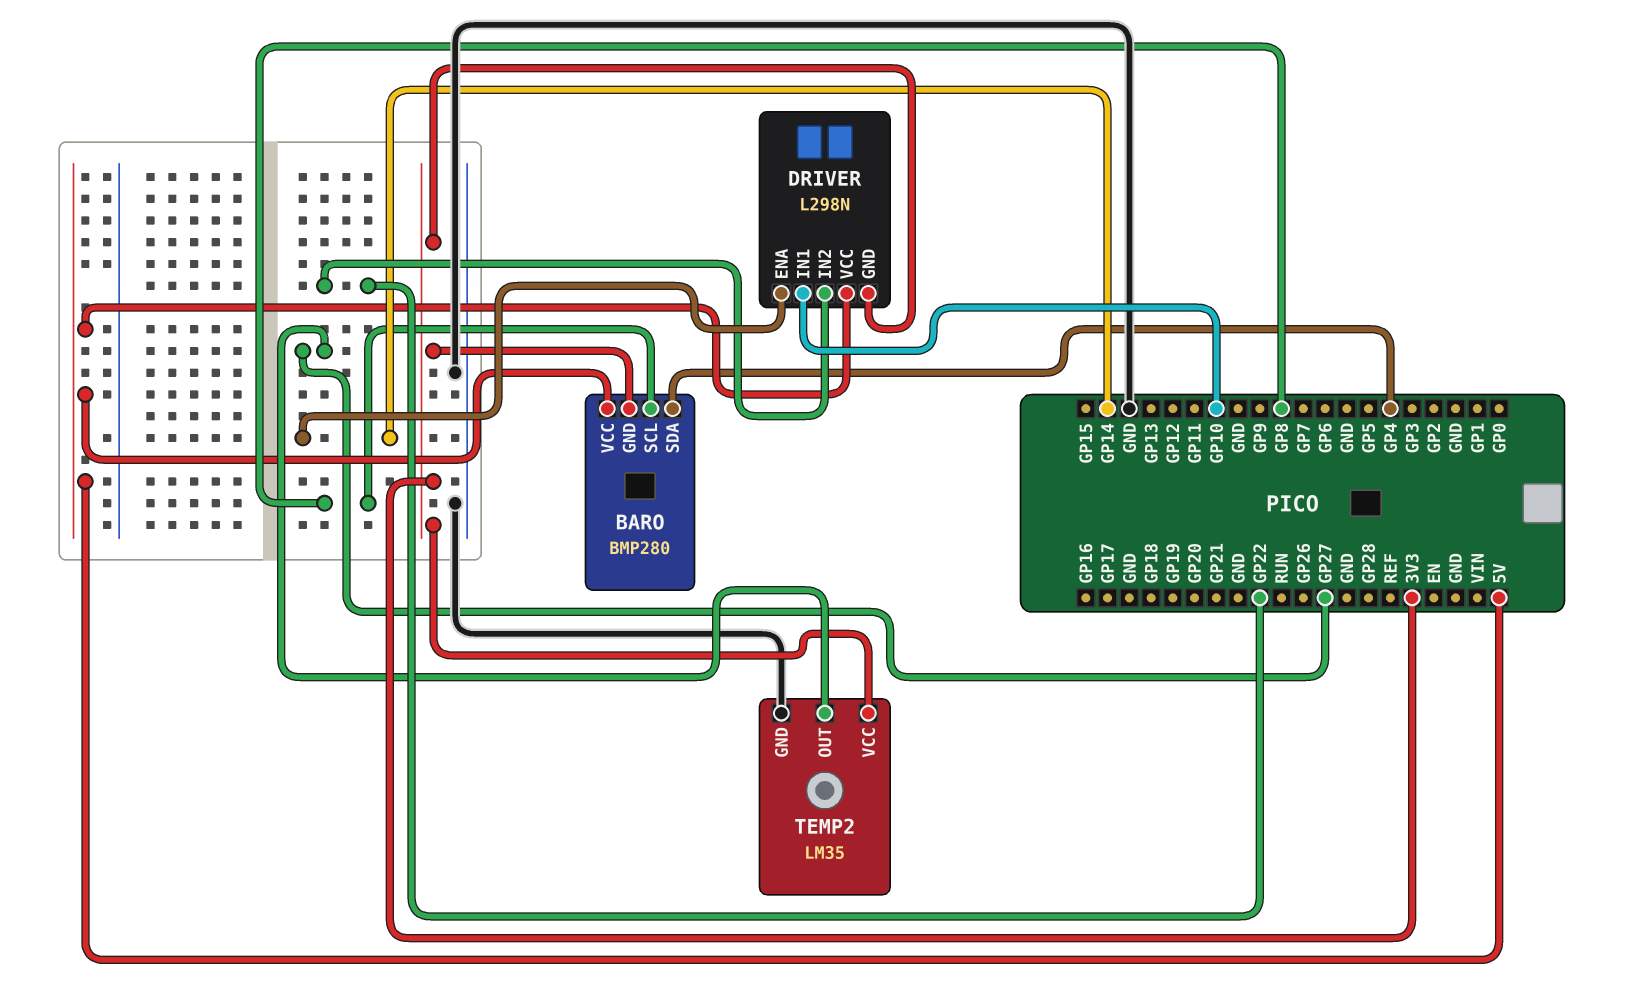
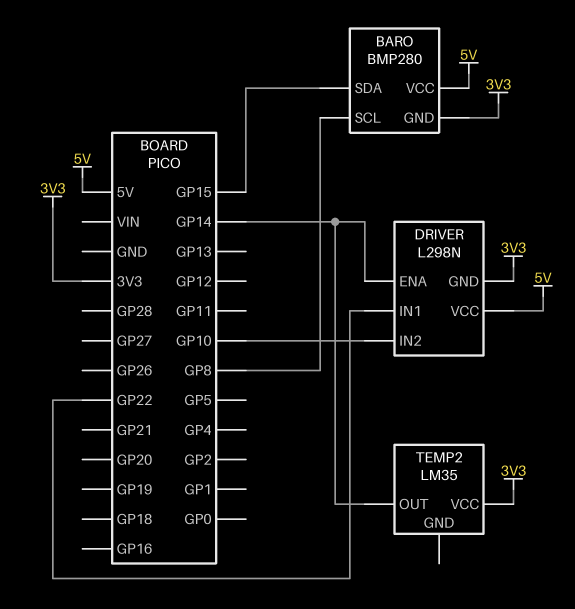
BARO pin SDA: GP4 -> GP15
DRIVER pin IN1: GP10 -> GP22
DRIVER pin IN2: GP22 -> GP10
TEMP2 pin GND: GND -> none
TEMP2 pin OUT: GP27 -> GP14

